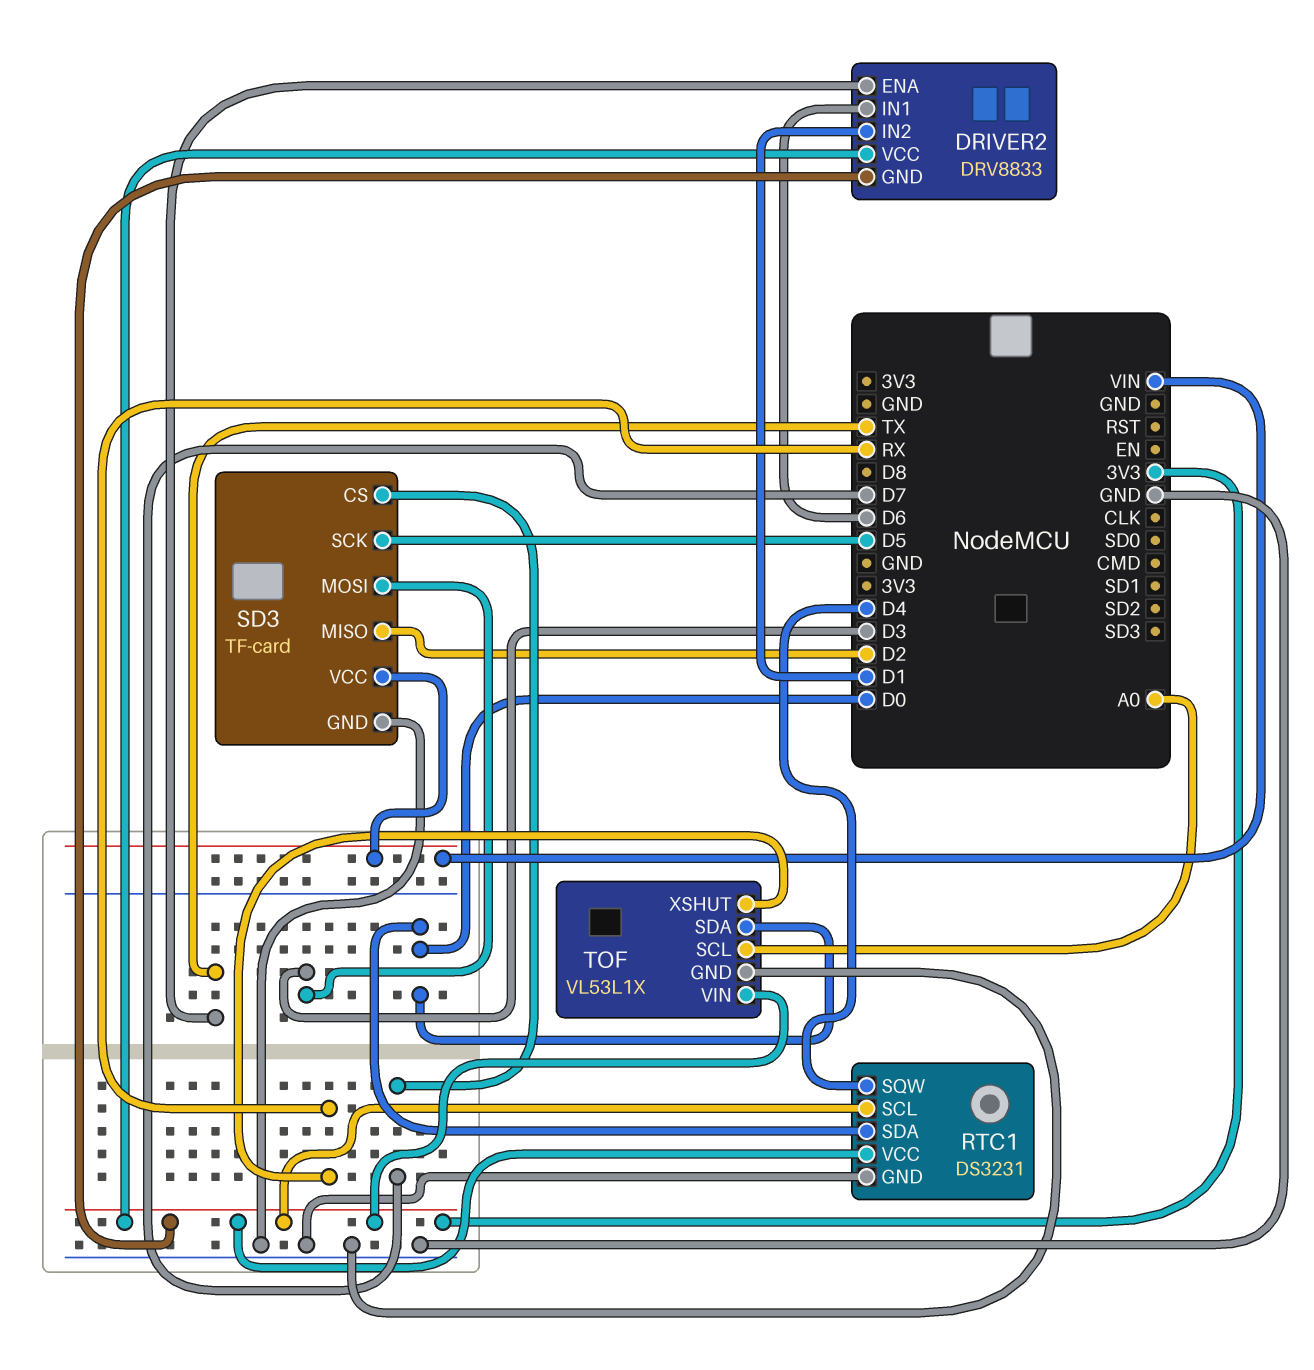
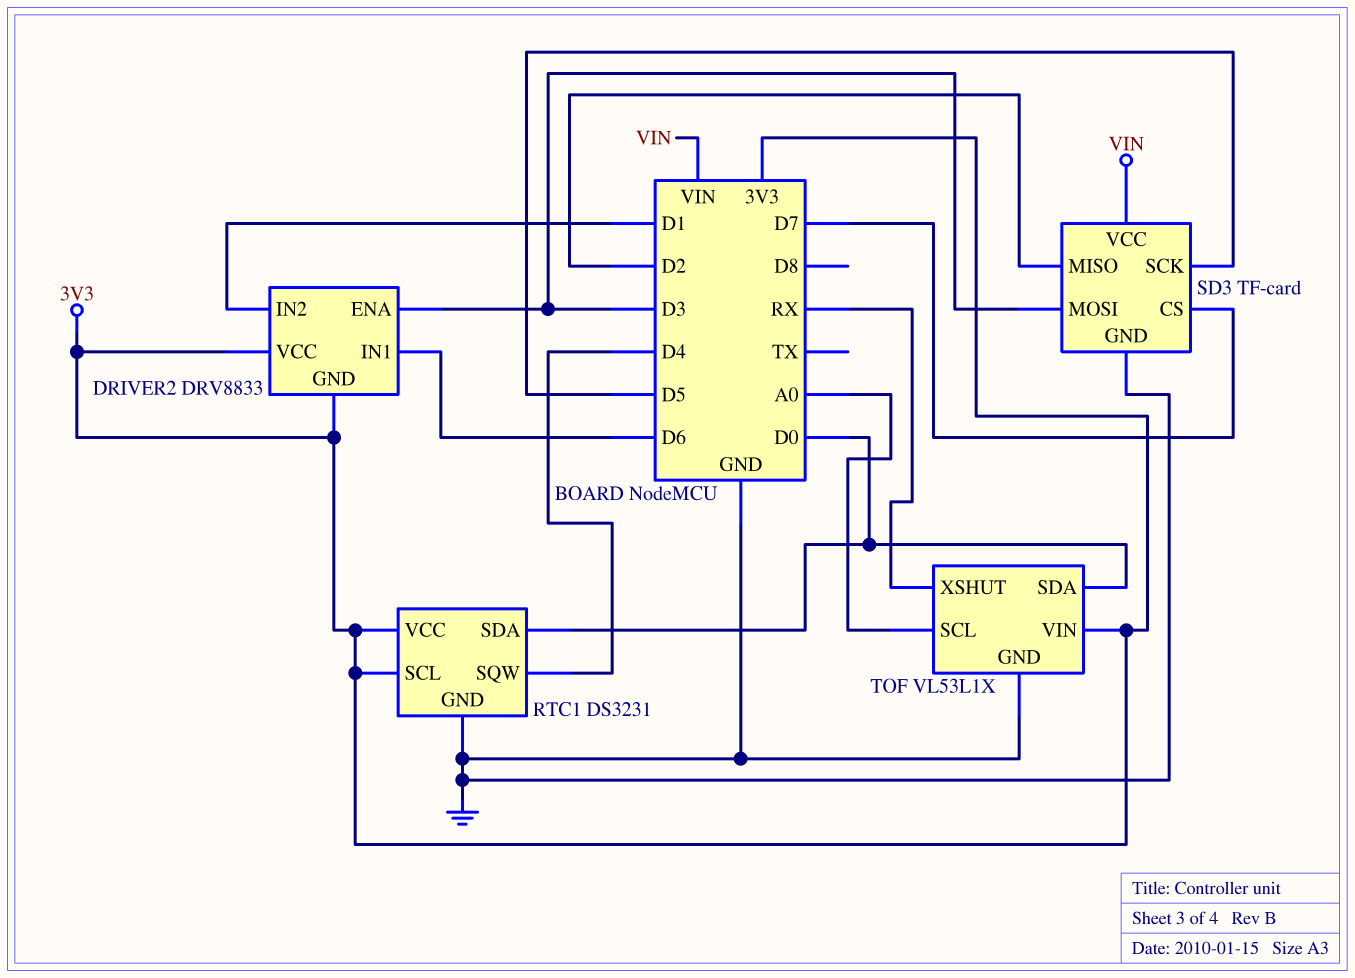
DRIVER2 pin ENA: TX -> D3

